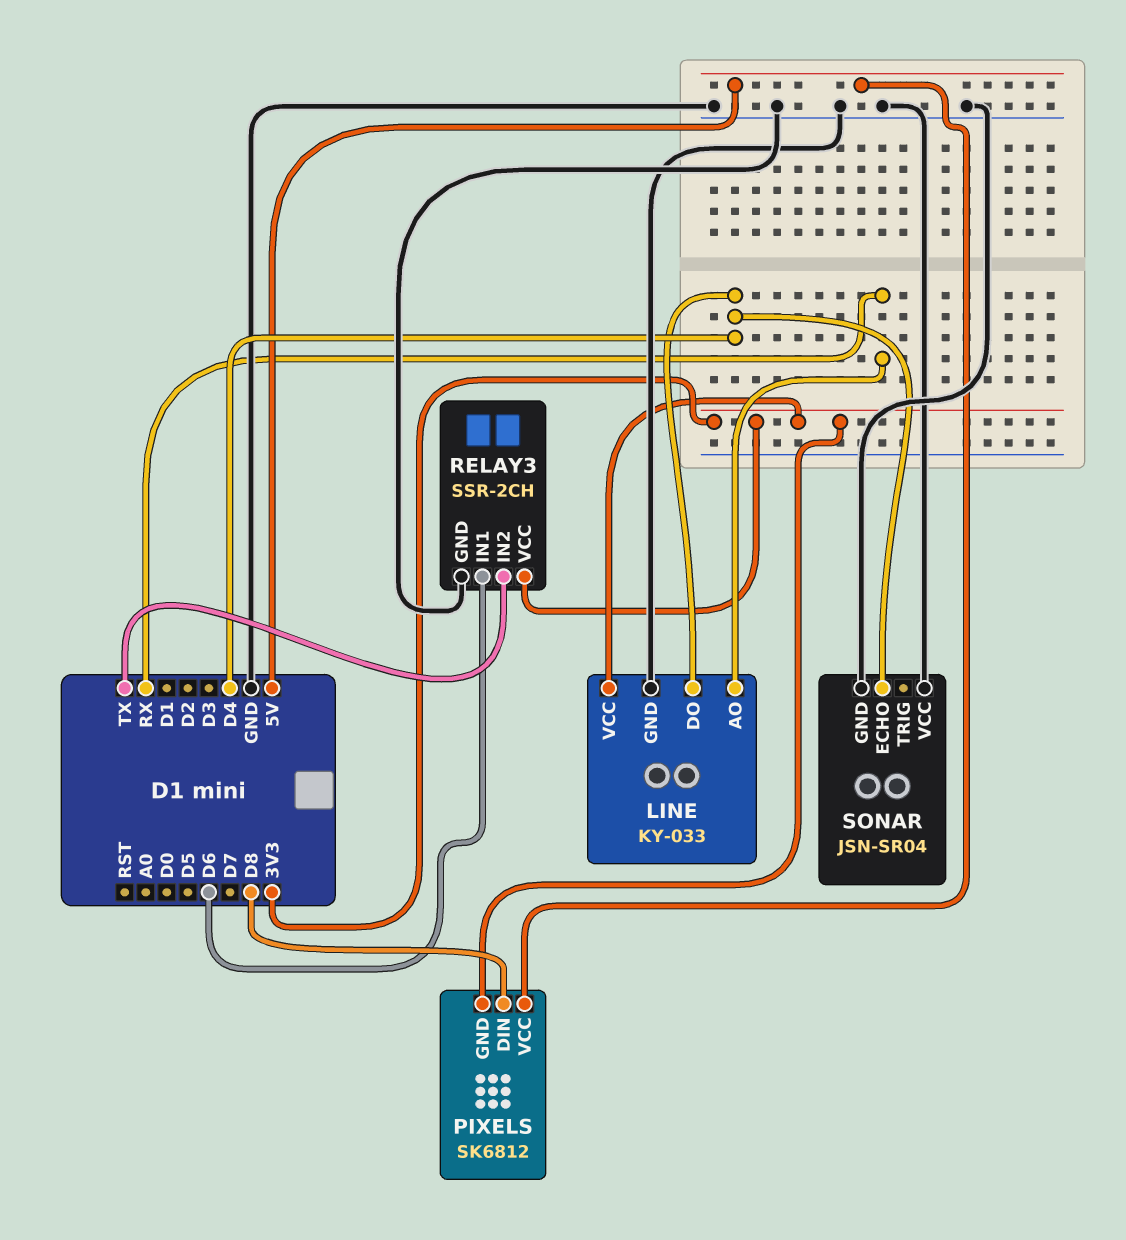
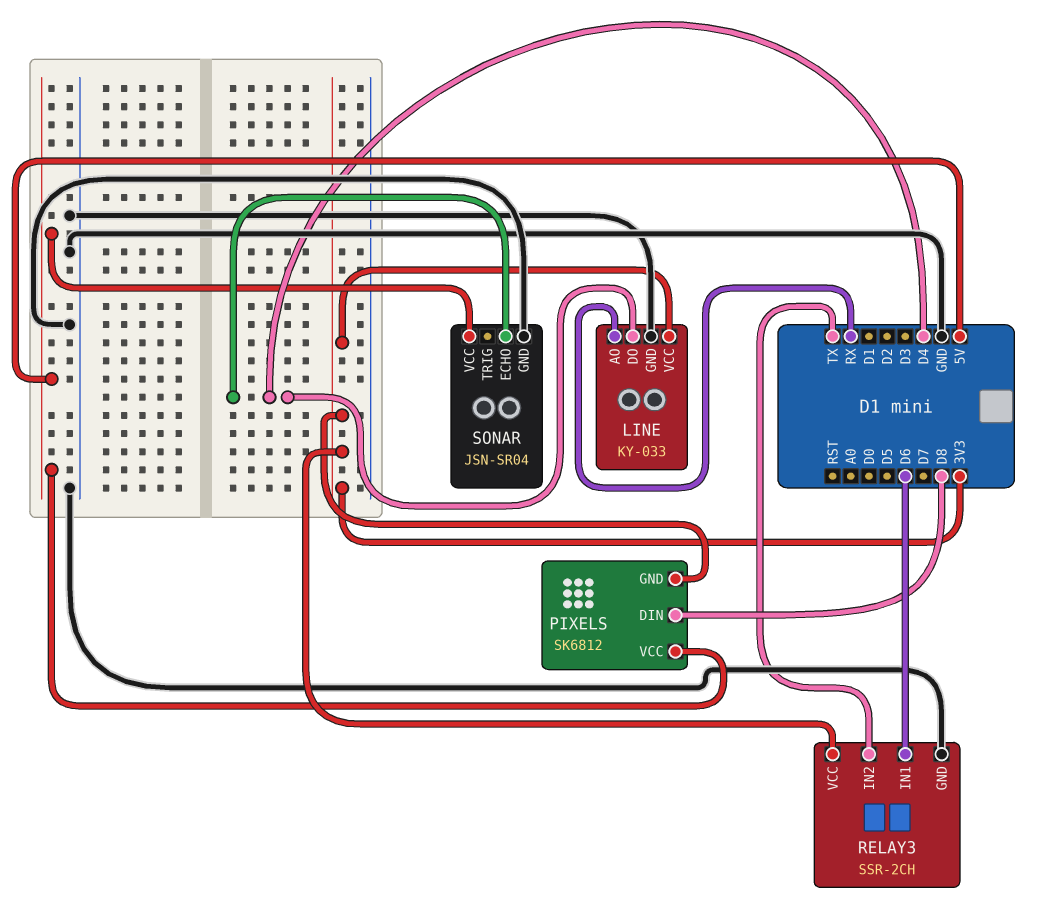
SONAR pin VCC: GND -> 5V

